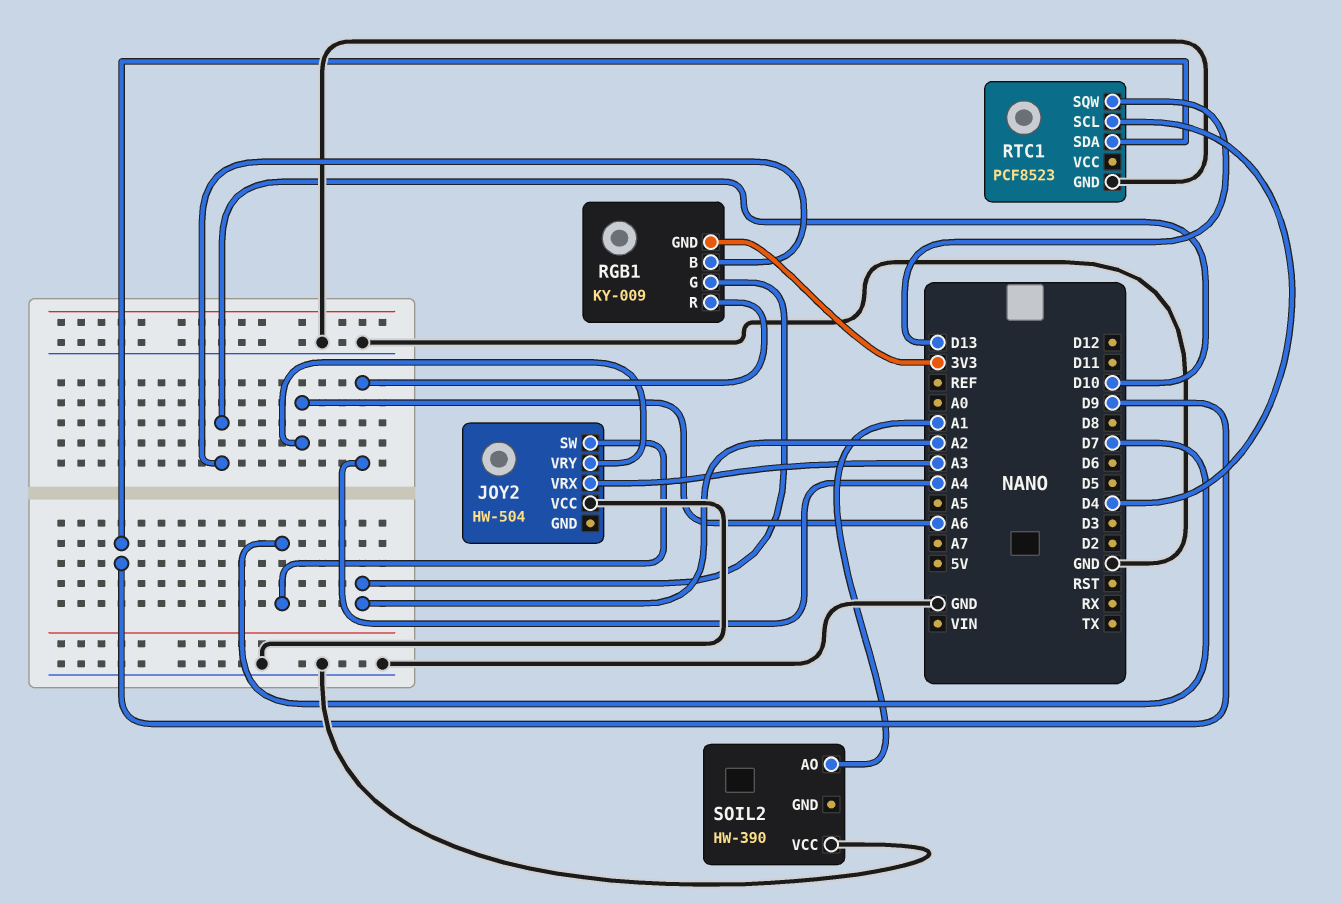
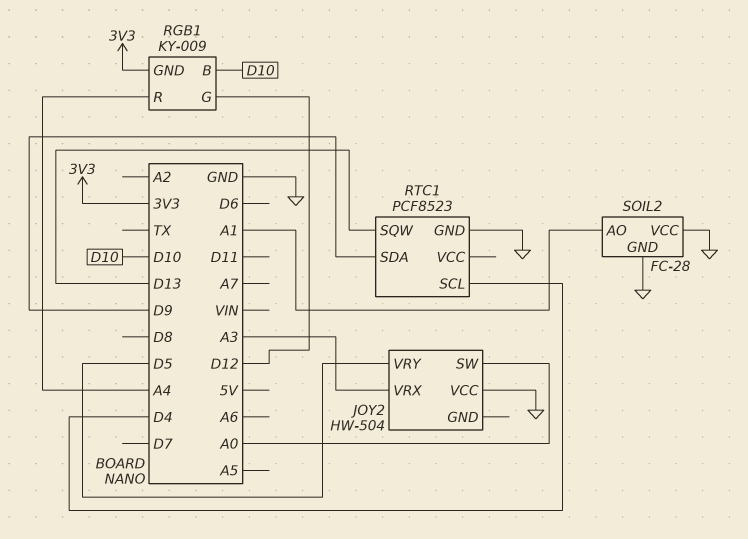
JOY2 pin SW: D7 -> A0
JOY2 pin VRY: A6 -> D5
RGB1 pin G: A2 -> D12
SOIL2: HW-390 -> FC-28
SOIL2 pin GND: none -> GND

